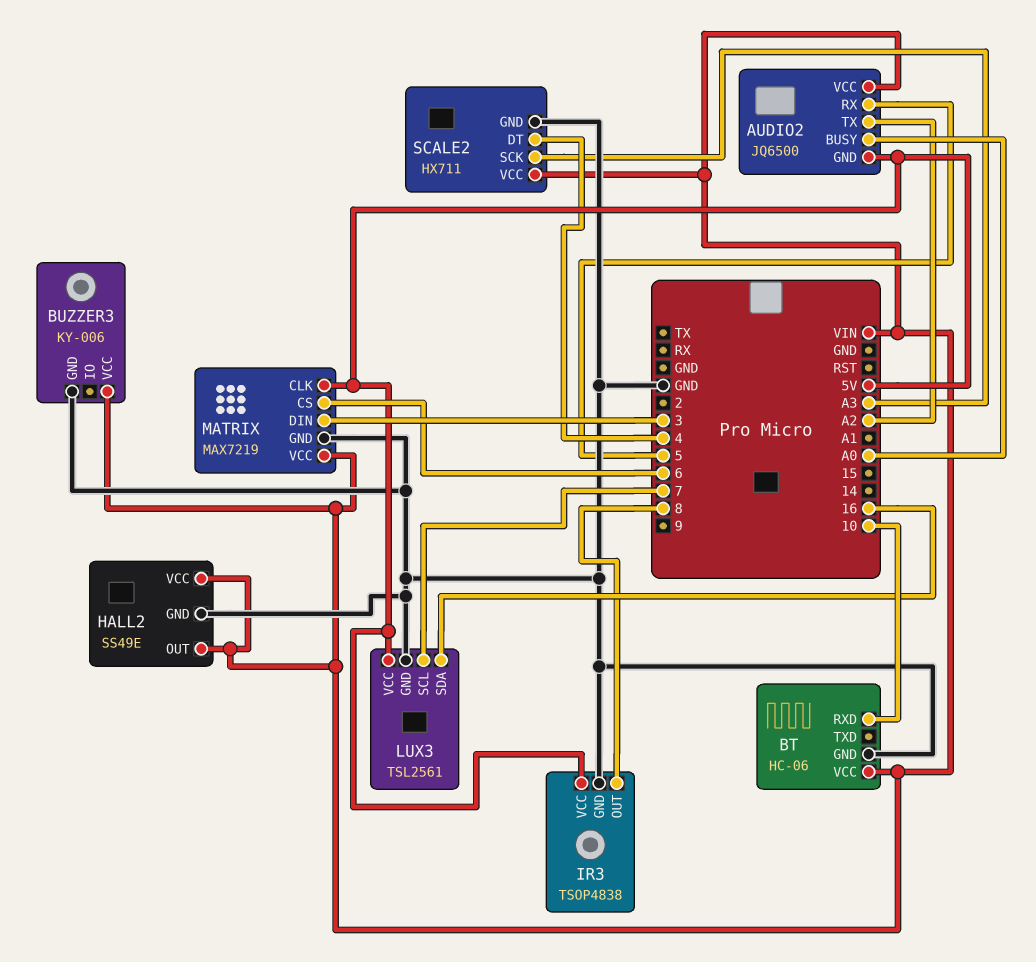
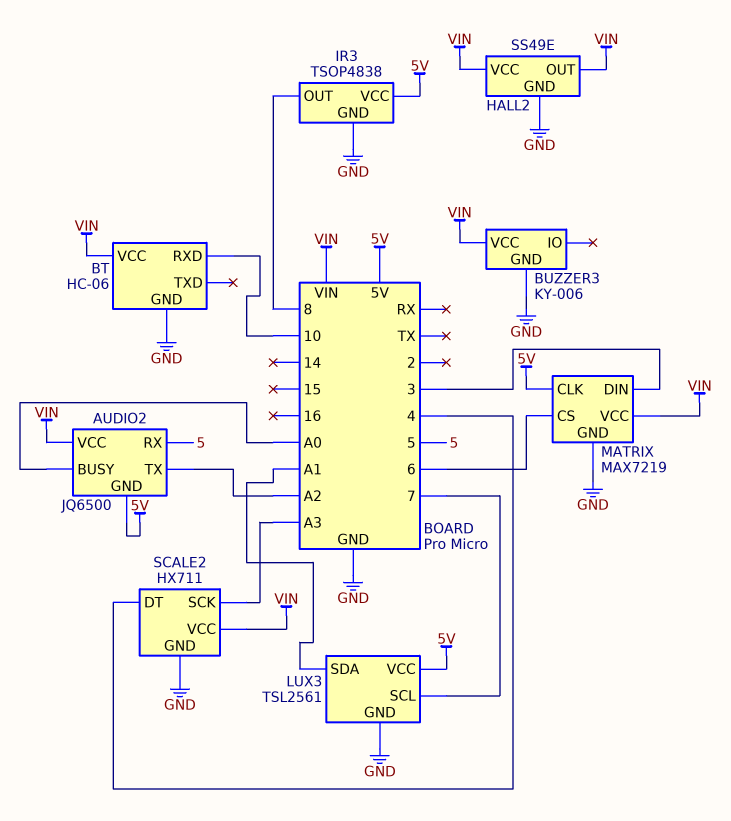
LUX3 pin SDA: 16 -> A1

